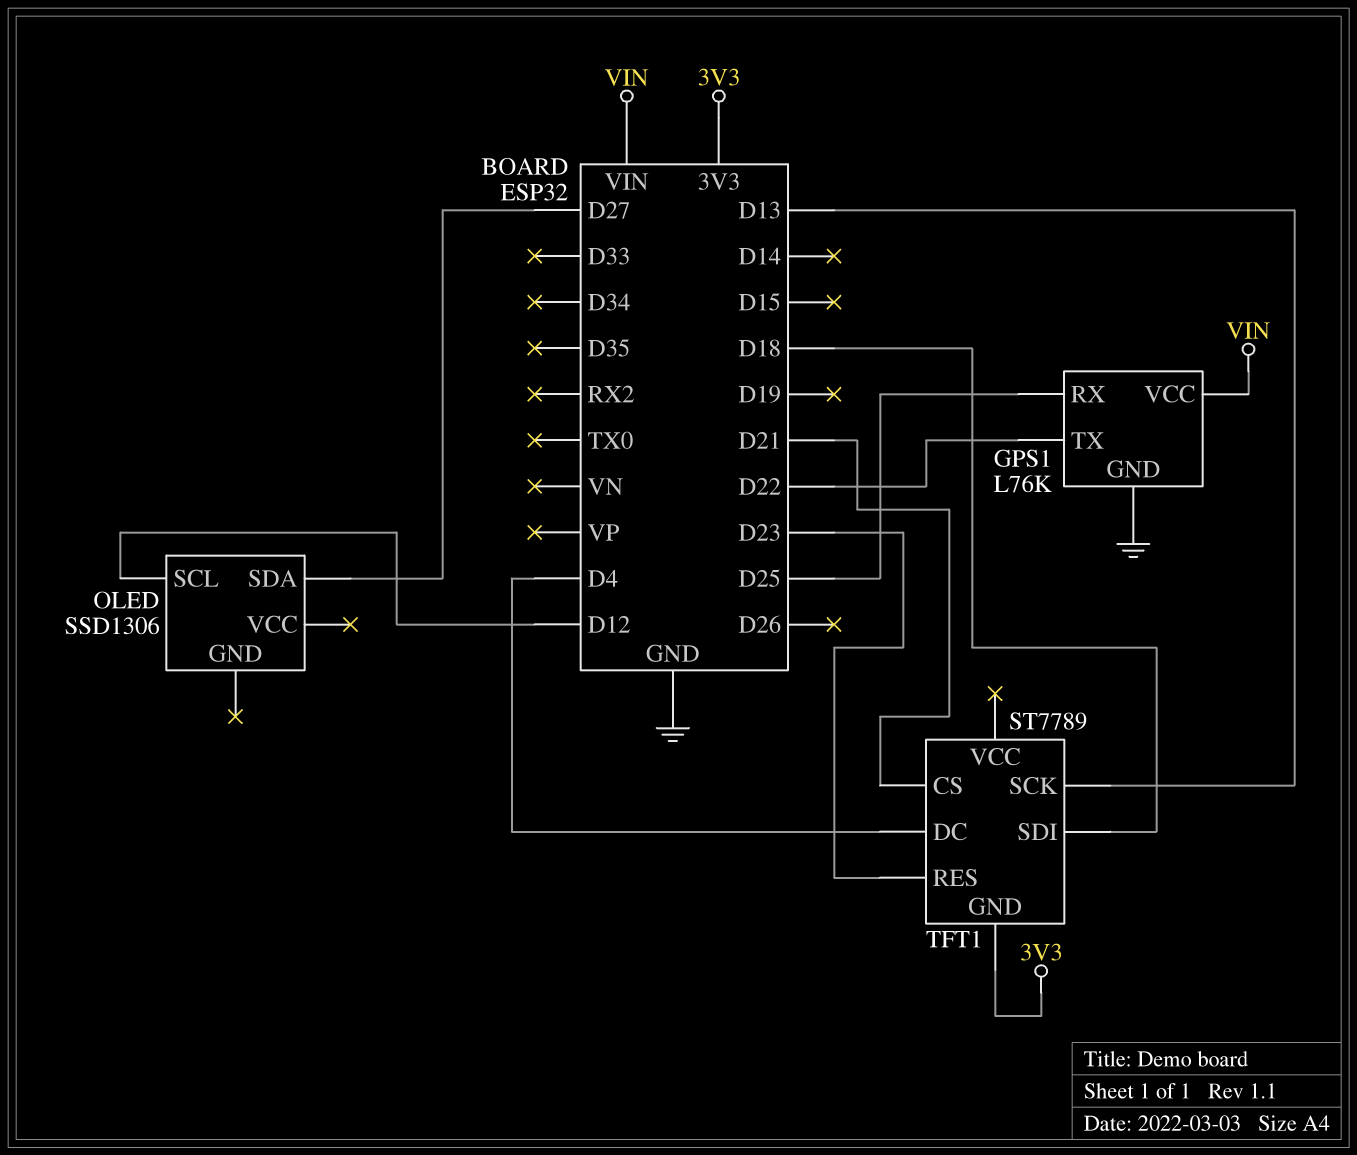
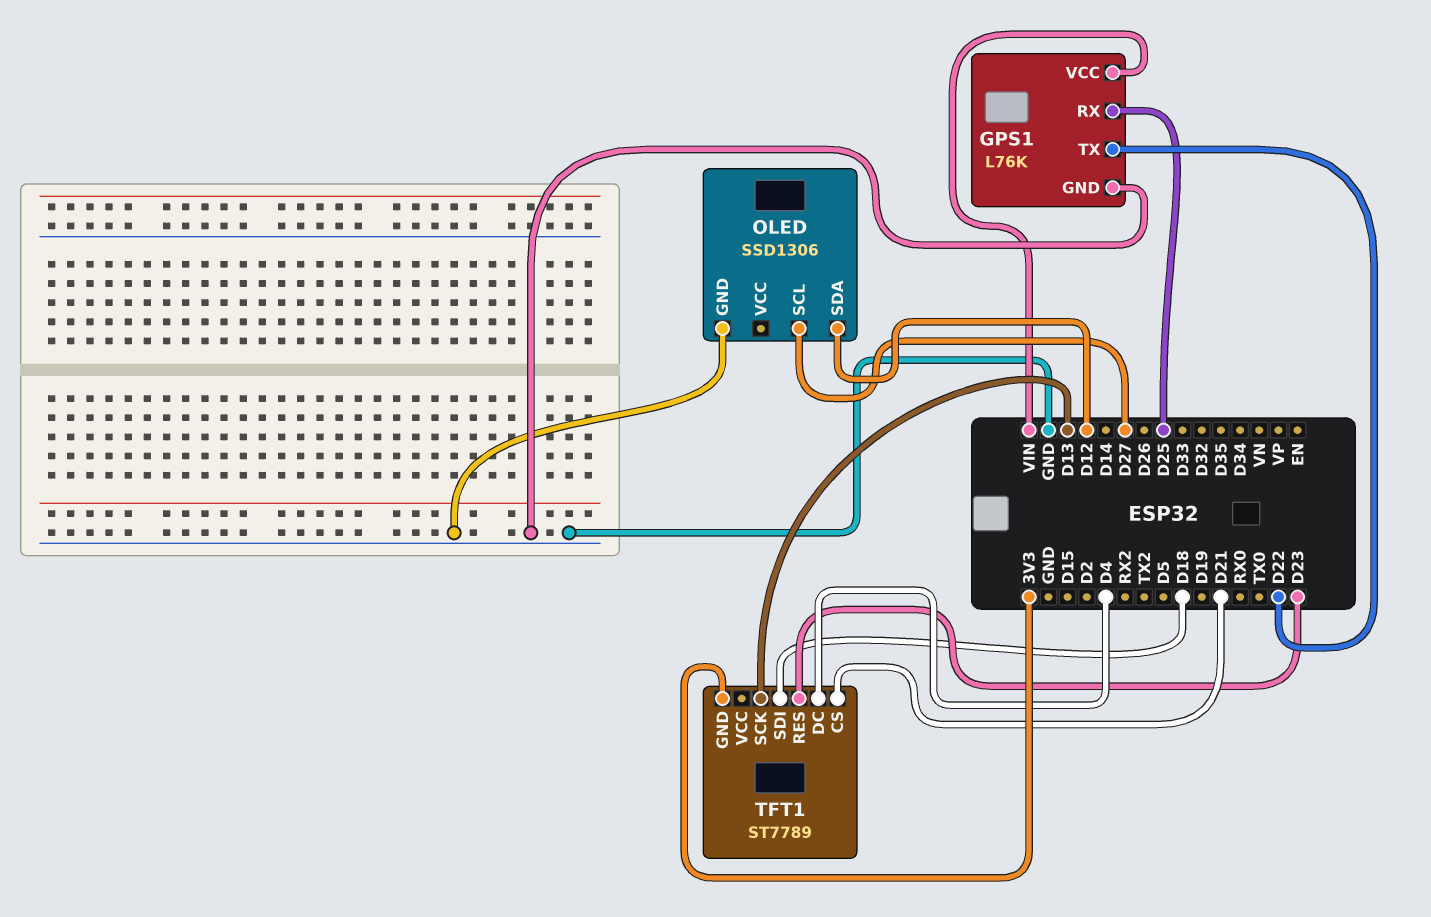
OLED pin GND: none -> GND
OLED pin SCL: D12 -> D27
OLED pin SDA: D27 -> D12

